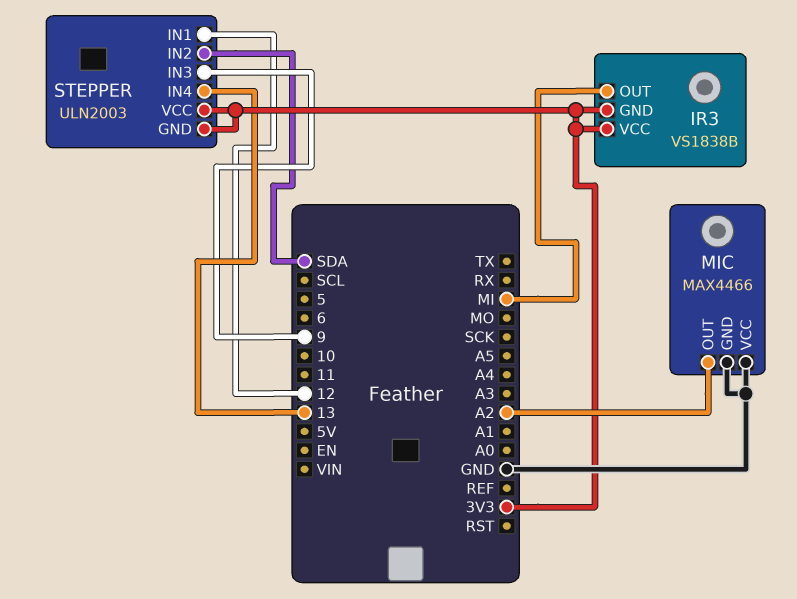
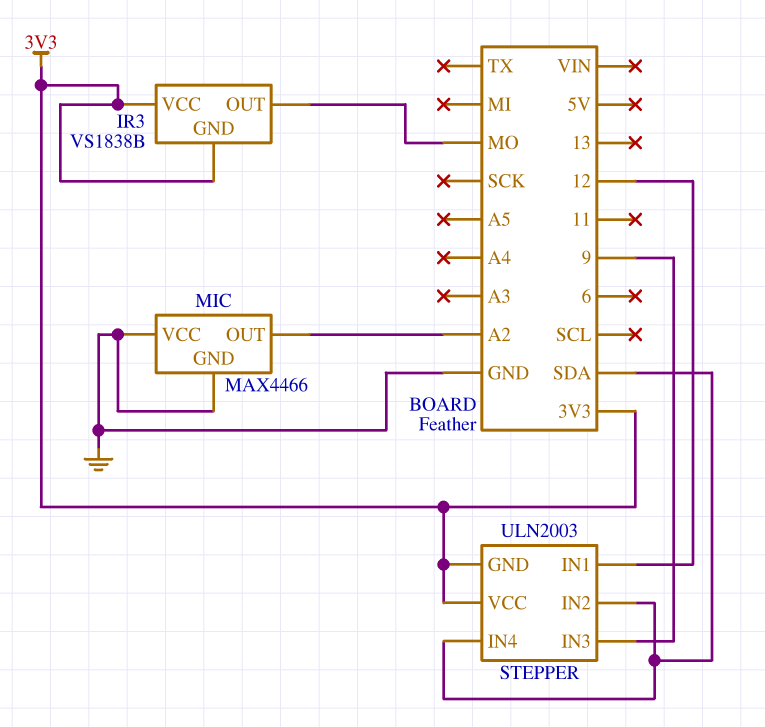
IR3 pin OUT: MI -> MO
STEPPER pin IN4: 13 -> SDA

